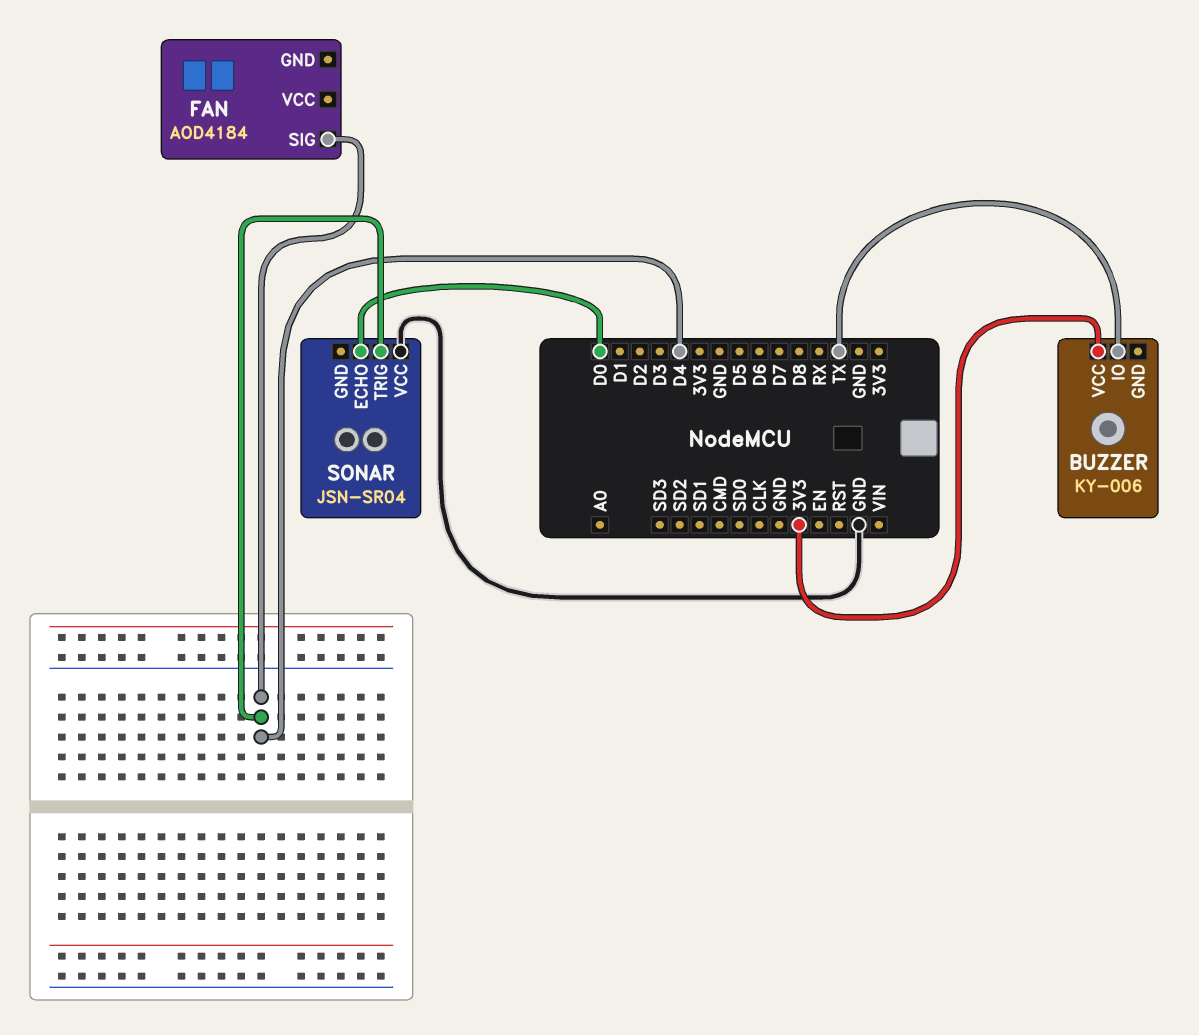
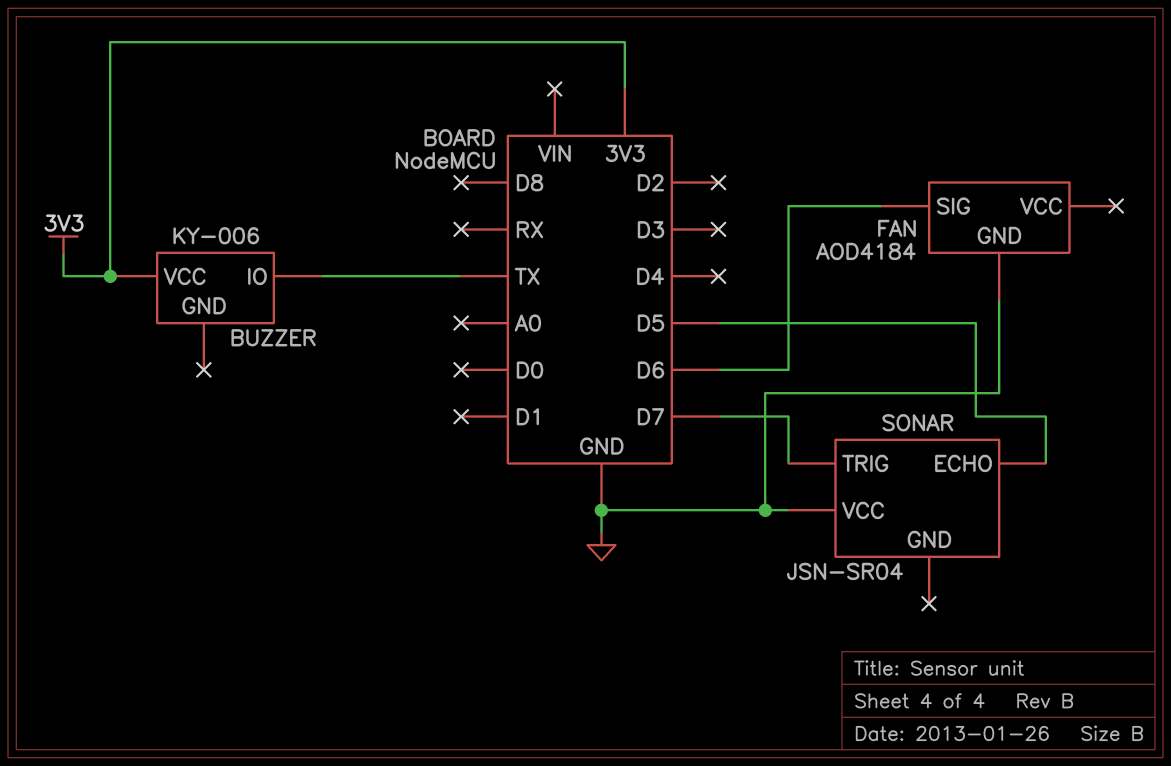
FAN pin GND: none -> GND
FAN pin SIG: D4 -> D6
SONAR pin ECHO: D0 -> D5
SONAR pin TRIG: D4 -> D7

